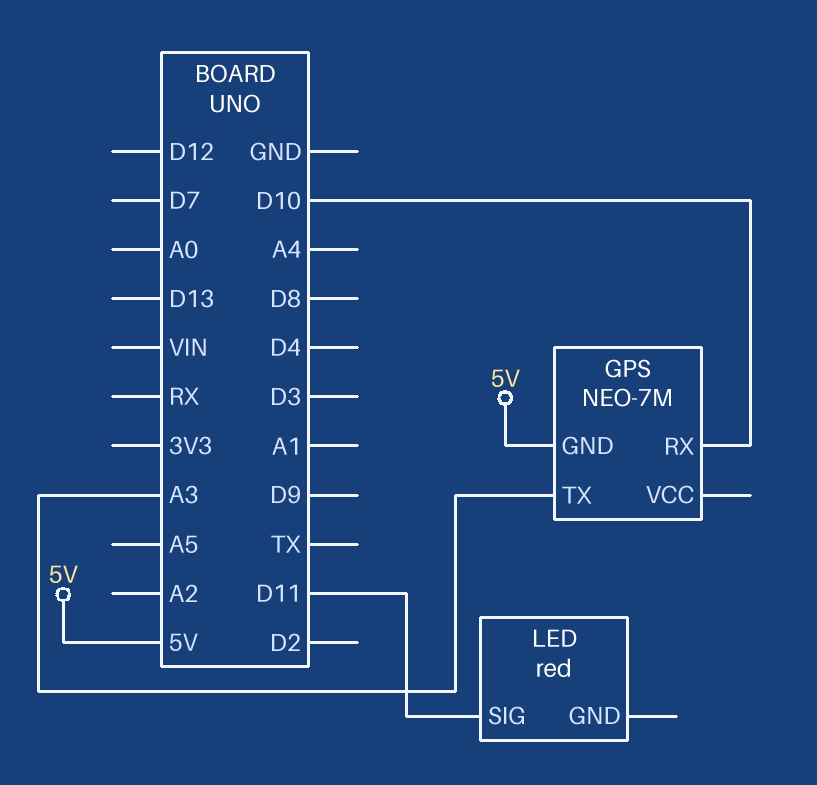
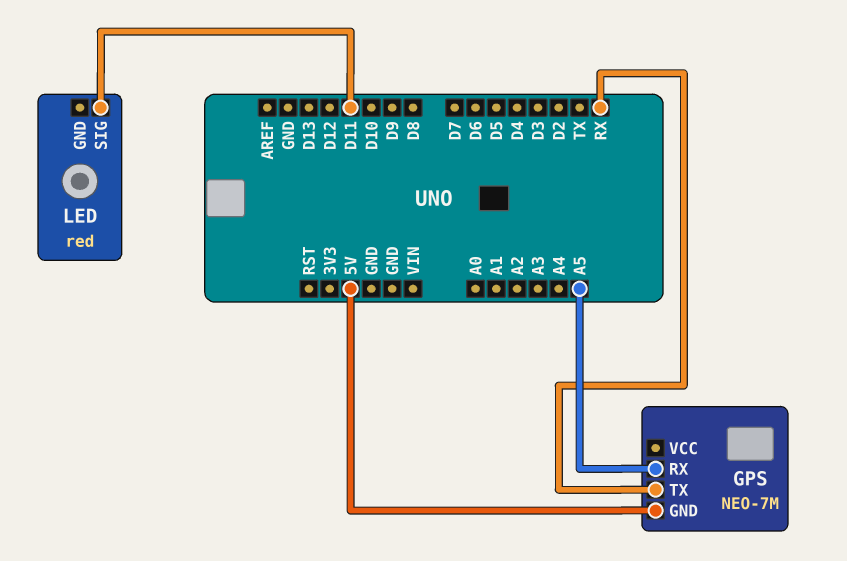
GPS pin RX: D10 -> A5
GPS pin TX: A3 -> RX

